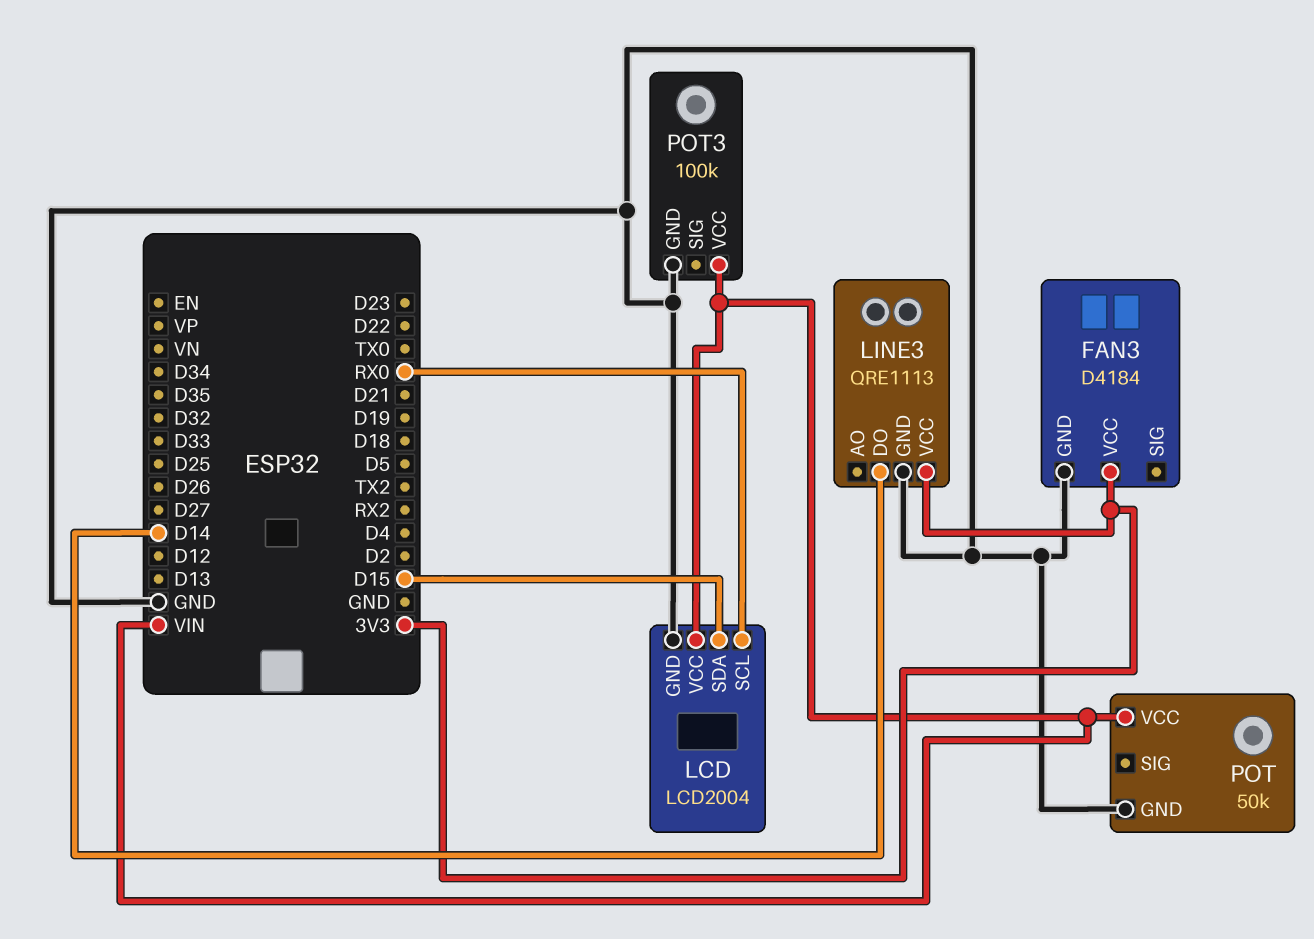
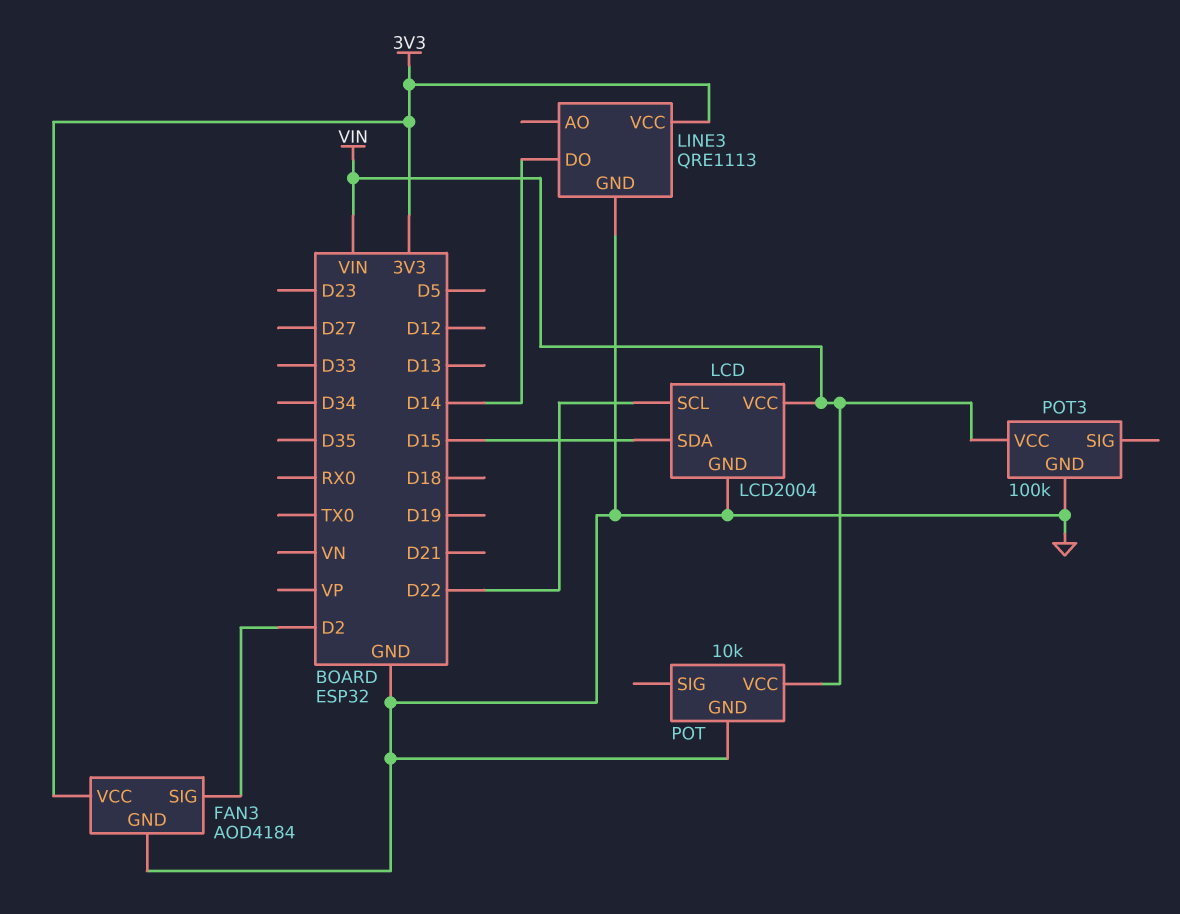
FAN3: D4184 -> AOD4184
FAN3 pin SIG: none -> D2
LCD pin SCL: RX0 -> D22
POT: 50k -> 10k

